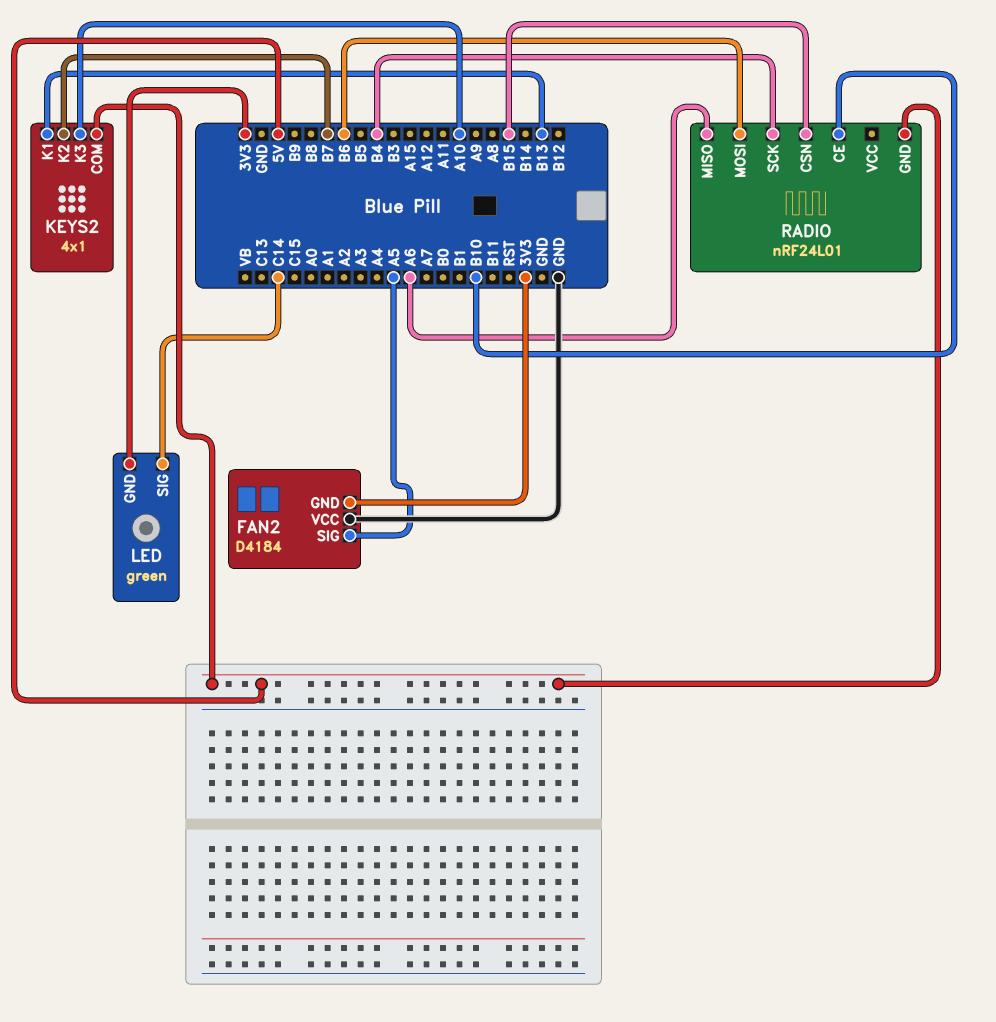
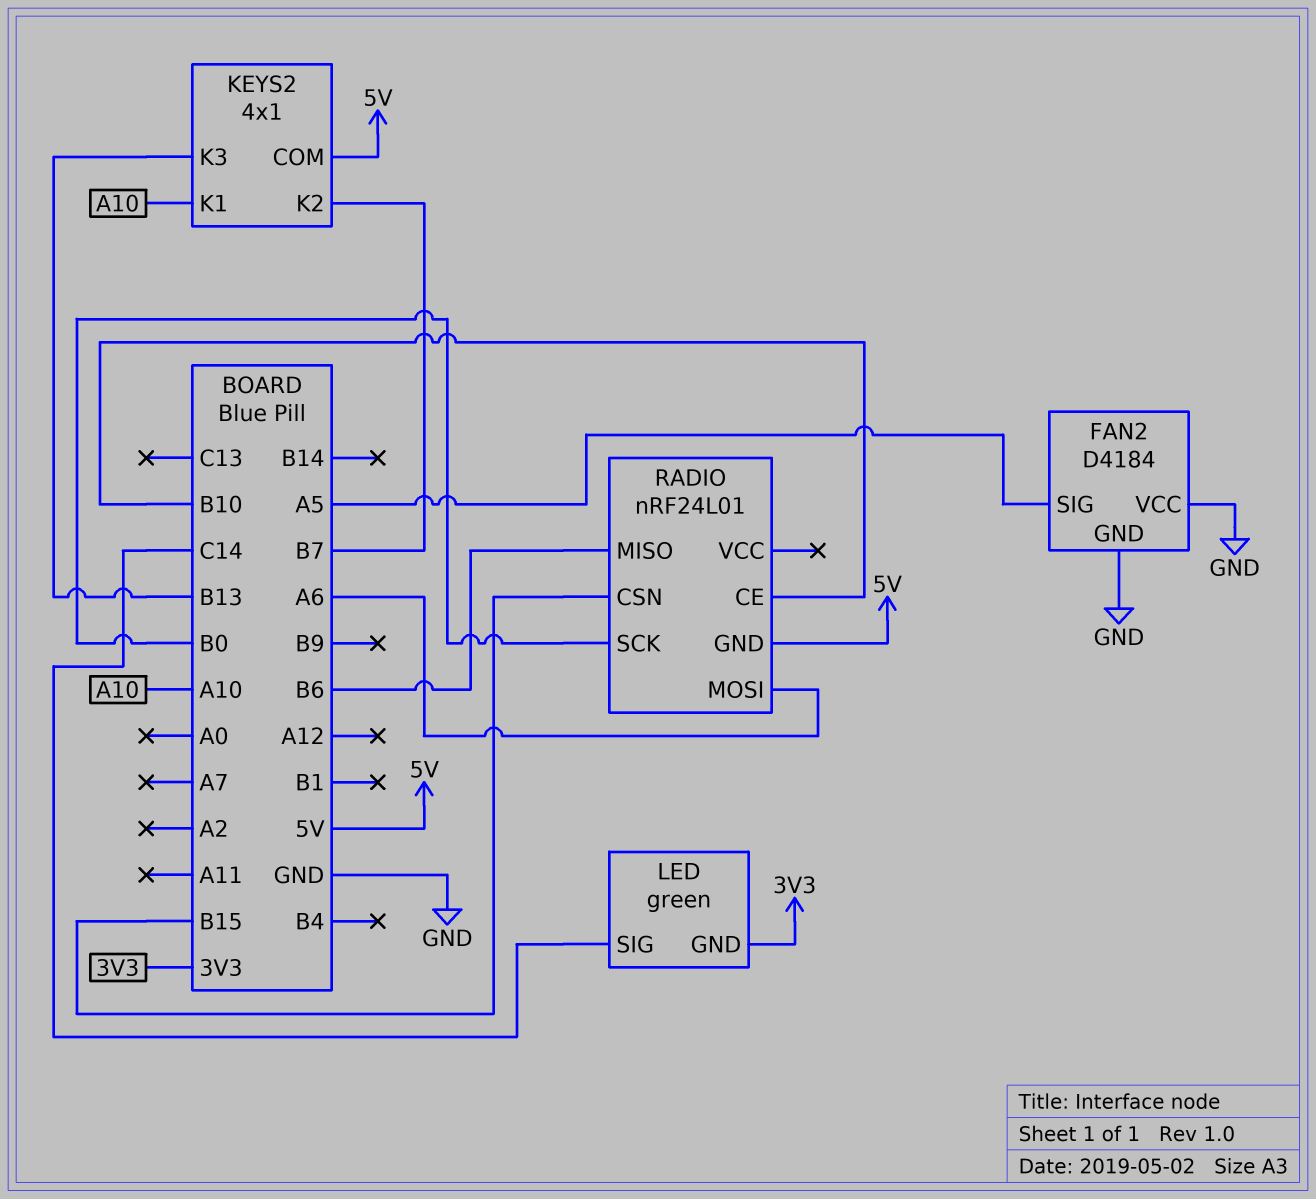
FAN2 pin GND: 3V3 -> GND
KEYS2 pin K1: B13 -> A10
KEYS2 pin K3: A10 -> B13
RADIO pin MISO: A6 -> B6
RADIO pin MOSI: B6 -> A6
RADIO pin SCK: B4 -> B0

